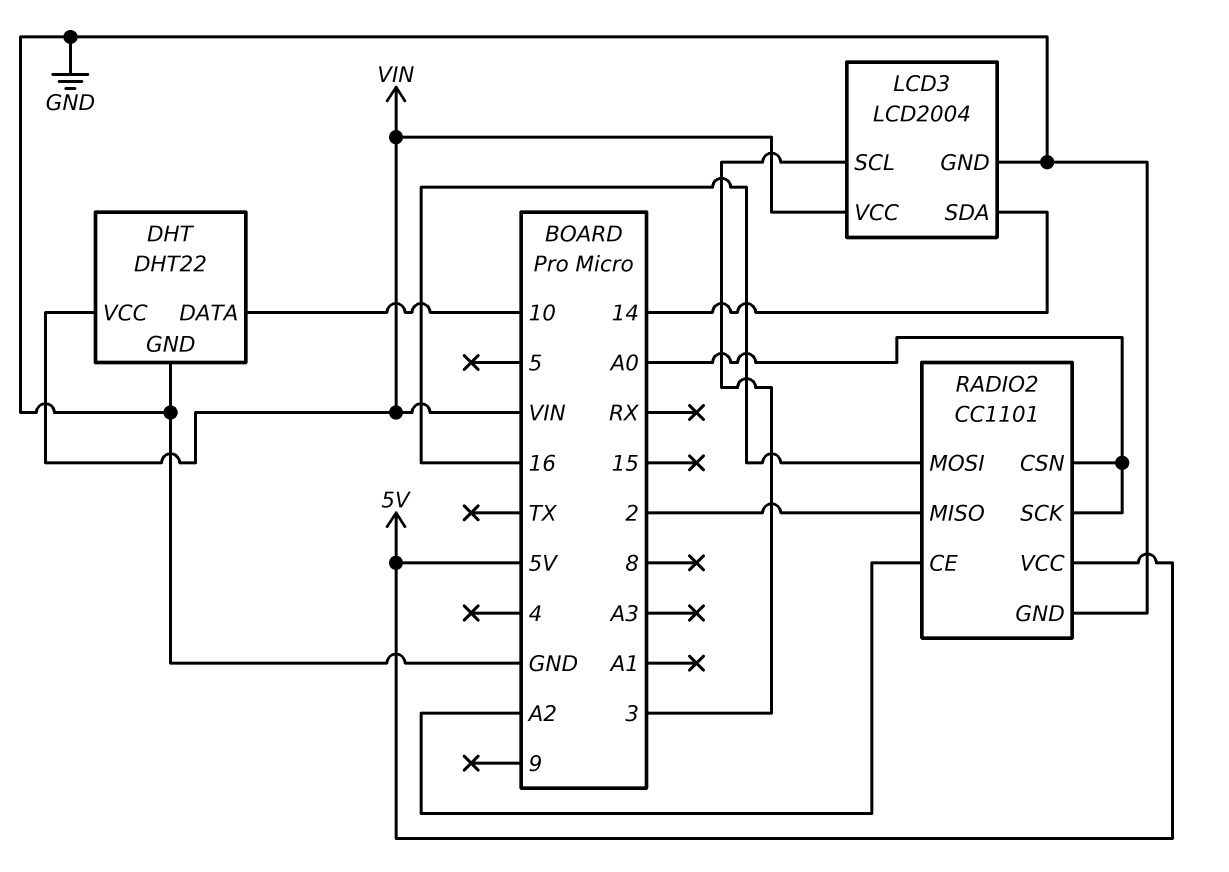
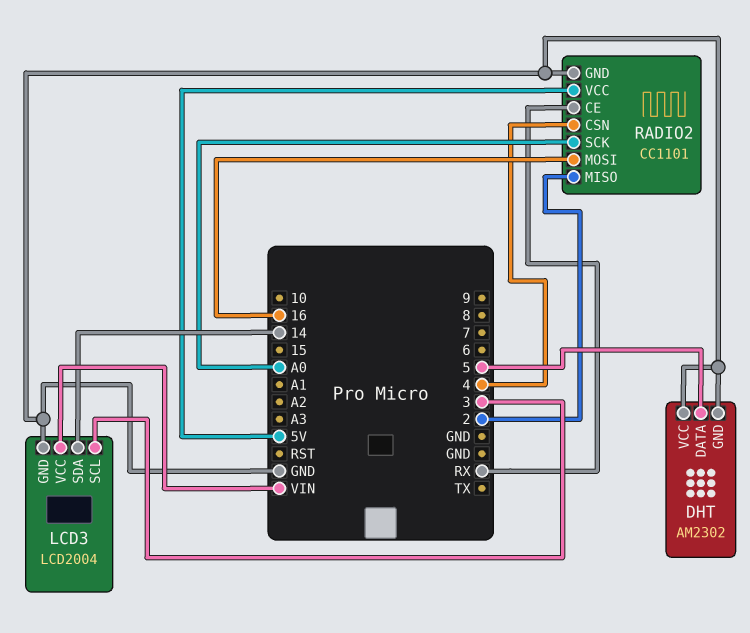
DHT: DHT22 -> AM2302
DHT pin DATA: 10 -> 5
DHT pin VCC: VIN -> GND
RADIO2 pin CE: A2 -> RX
RADIO2 pin CSN: A0 -> 4

